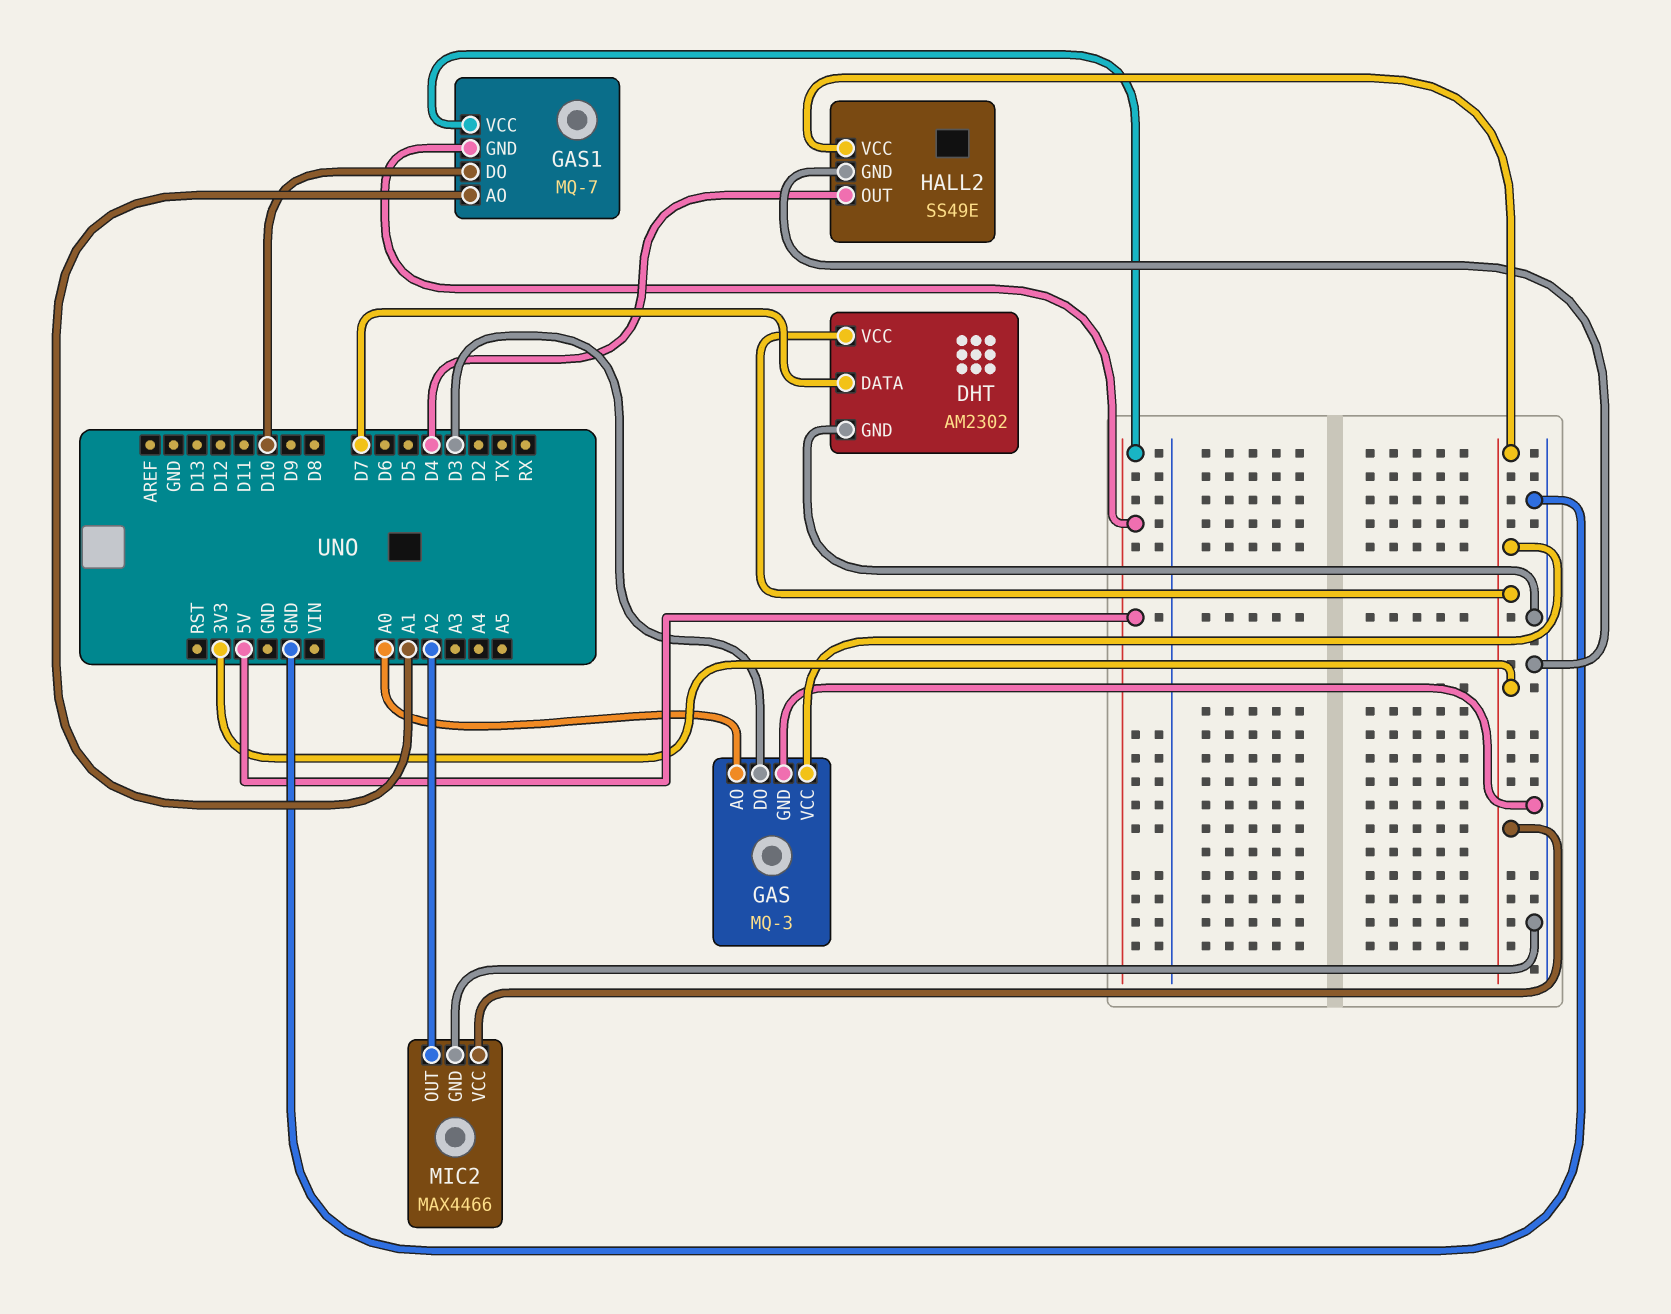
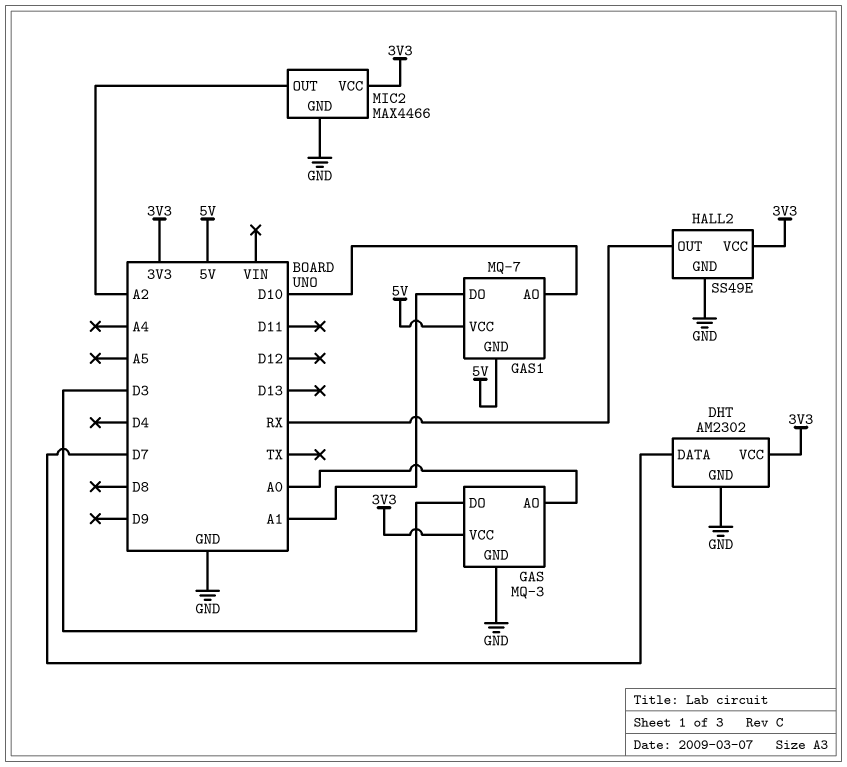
GAS1 pin AO: A1 -> D10
GAS1 pin DO: D10 -> A1
HALL2 pin OUT: D4 -> RX

